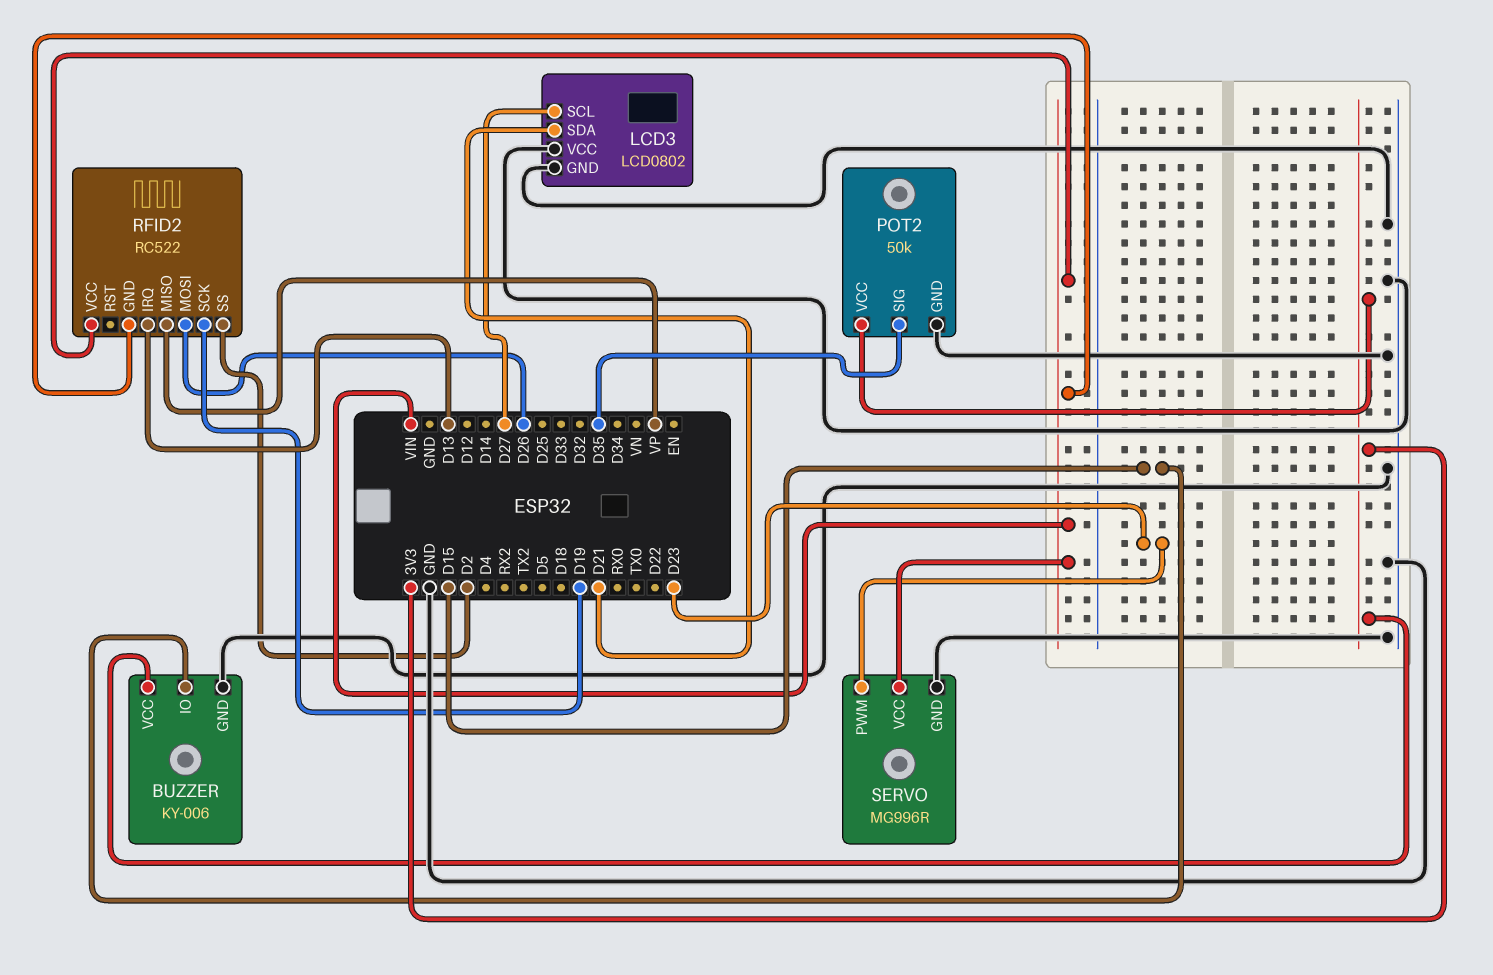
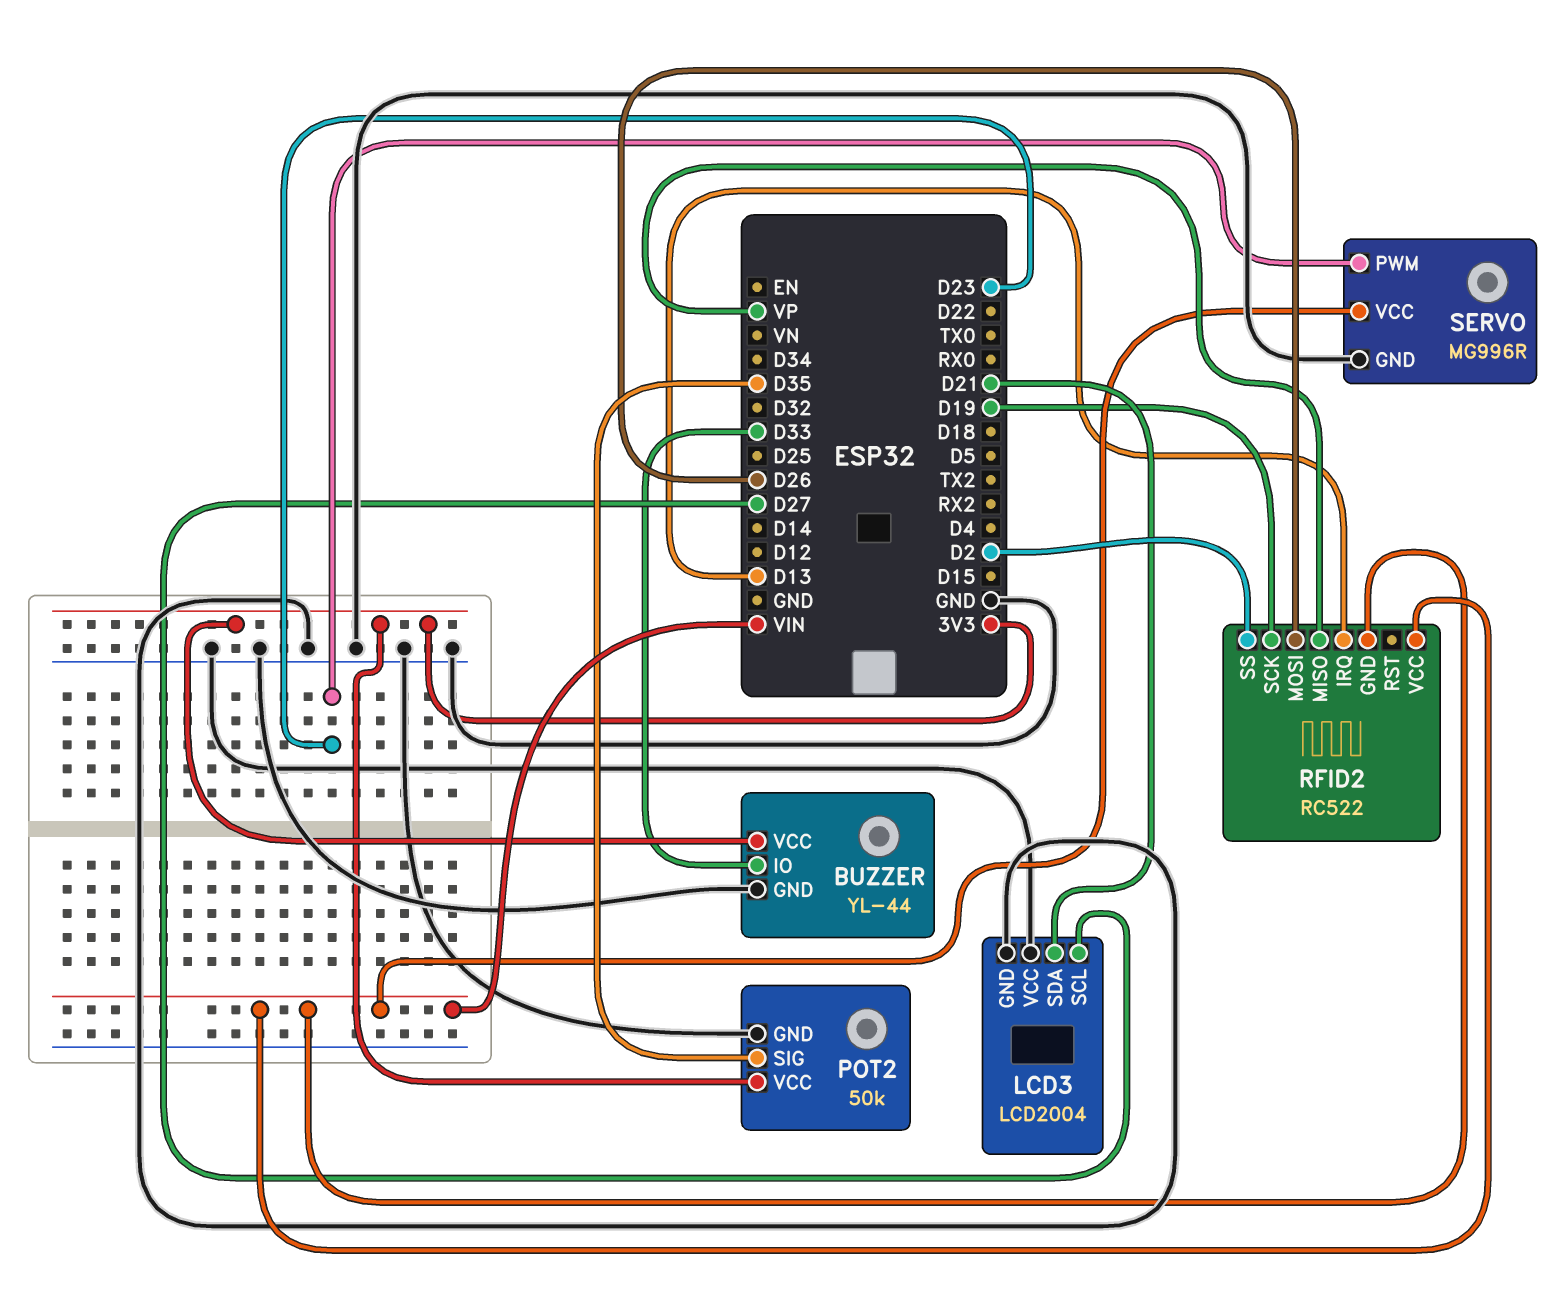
BUZZER: KY-006 -> YL-44
BUZZER pin IO: D15 -> D33
LCD3: LCD0802 -> LCD2004

